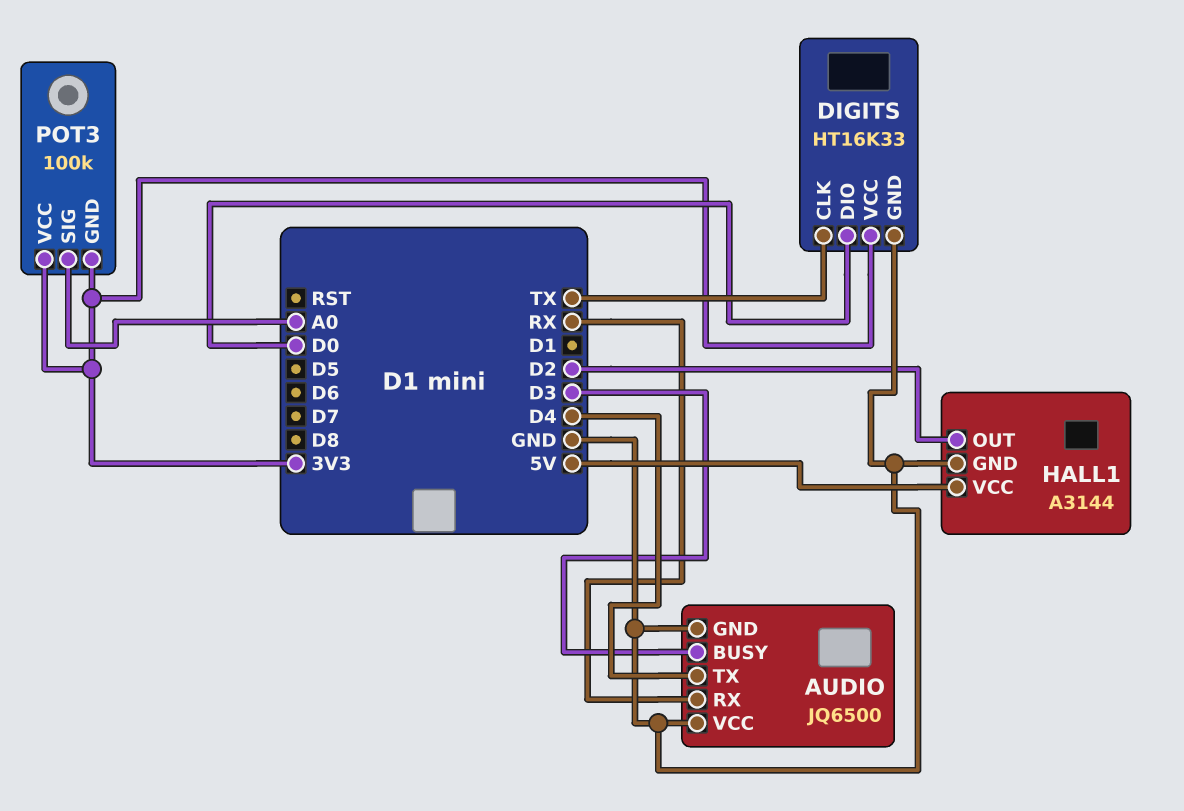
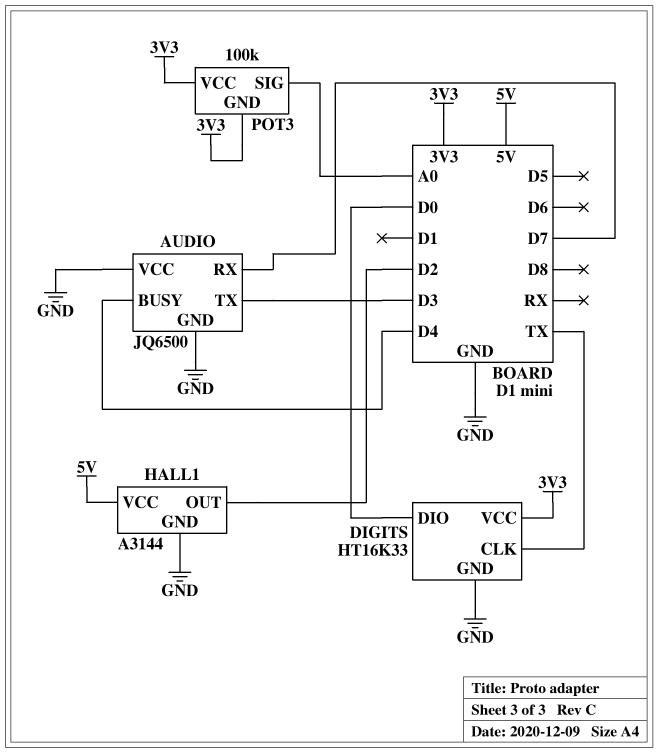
AUDIO pin BUSY: D3 -> D4
AUDIO pin RX: RX -> D7
AUDIO pin TX: D4 -> D3

